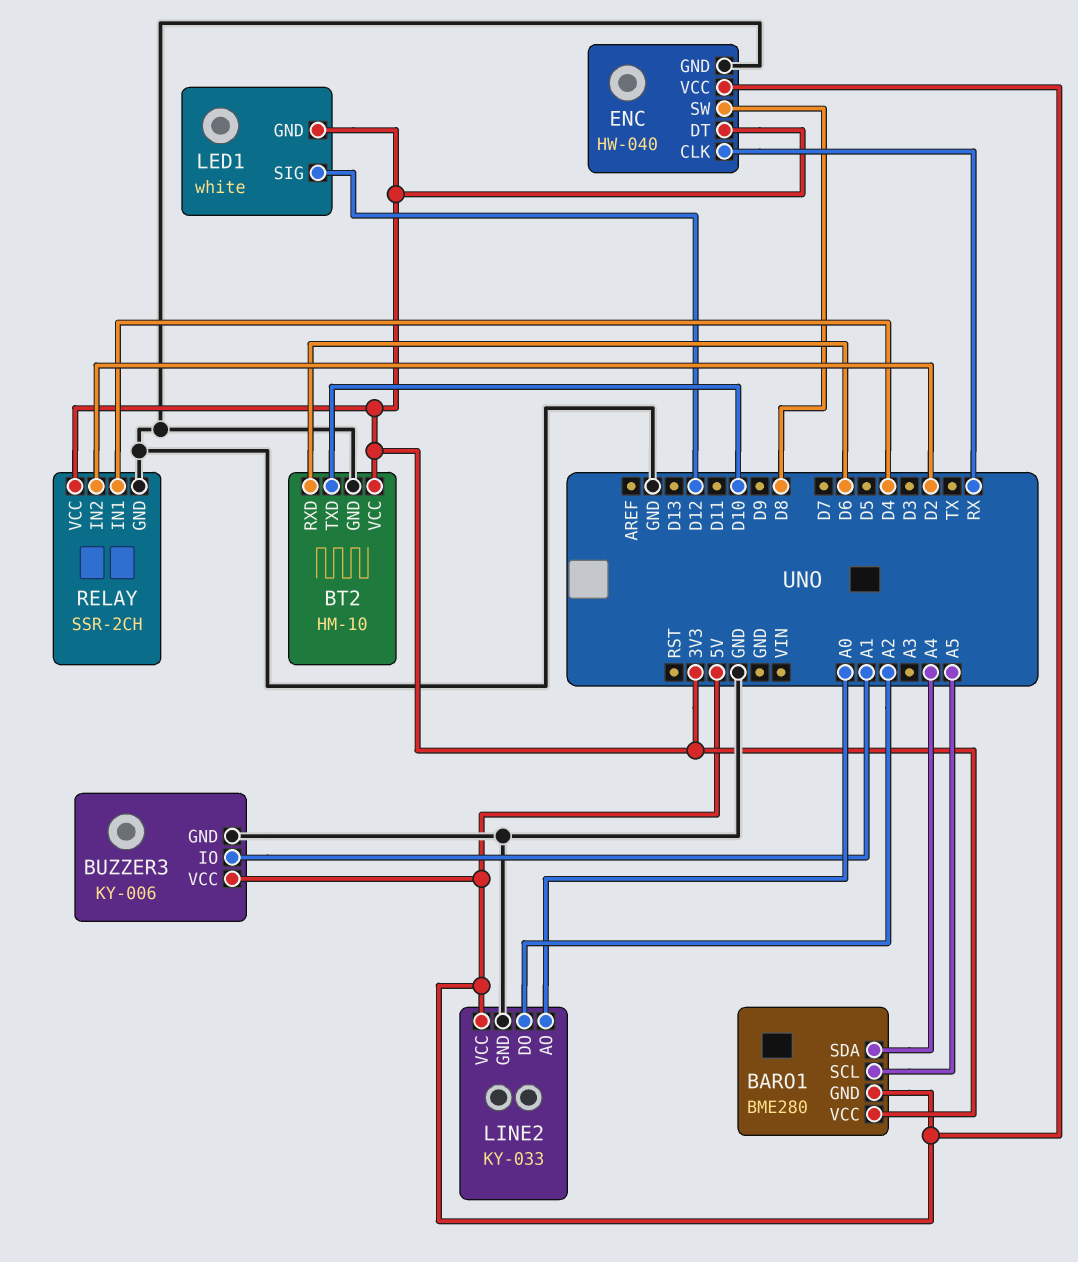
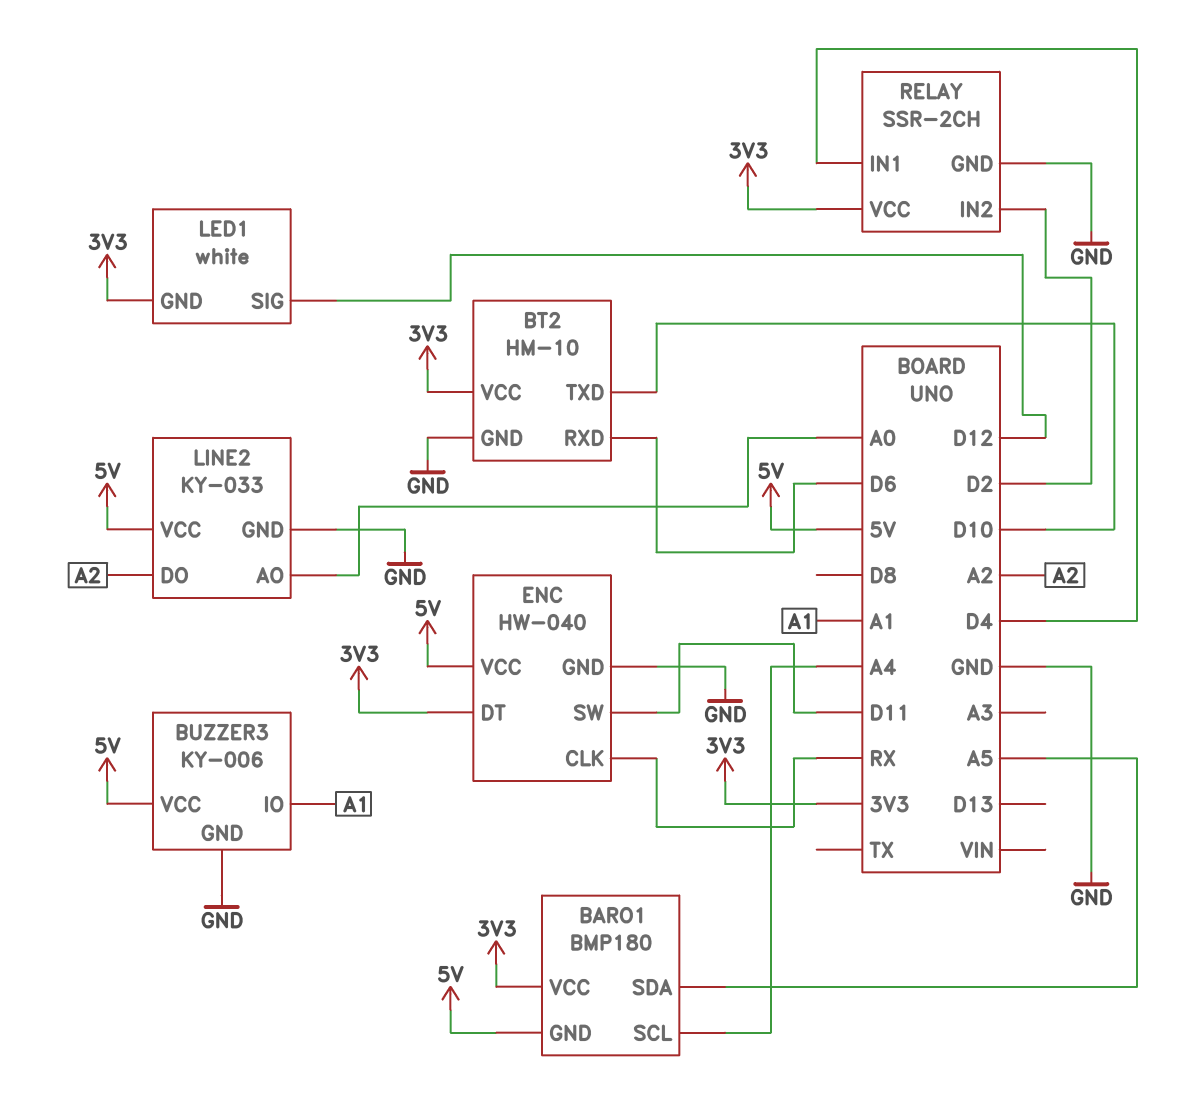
BARO1: BME280 -> BMP180
BARO1 pin SCL: A5 -> A4
BARO1 pin SDA: A4 -> A5
ENC pin SW: D8 -> D11

